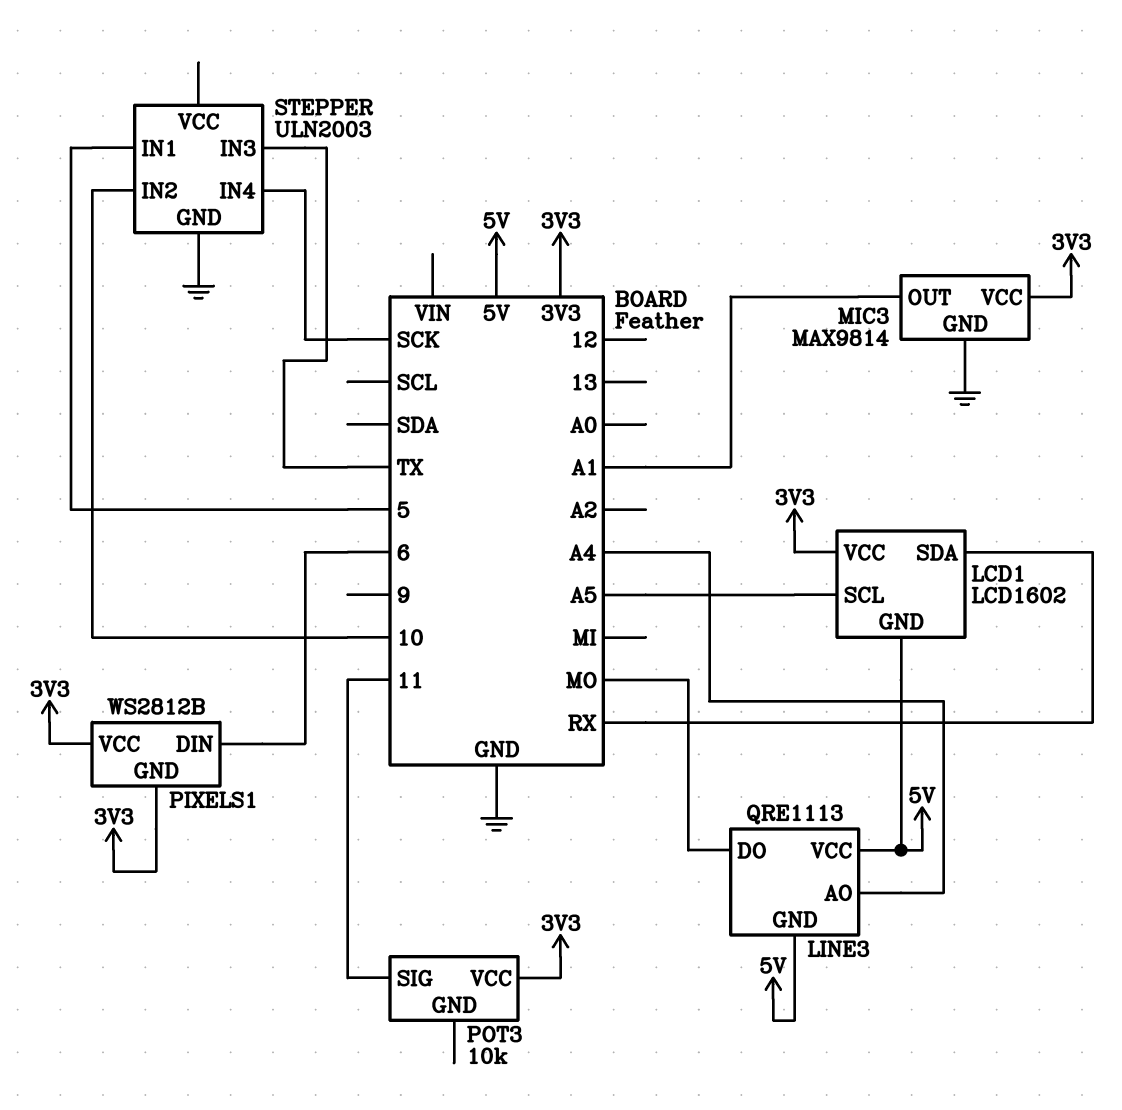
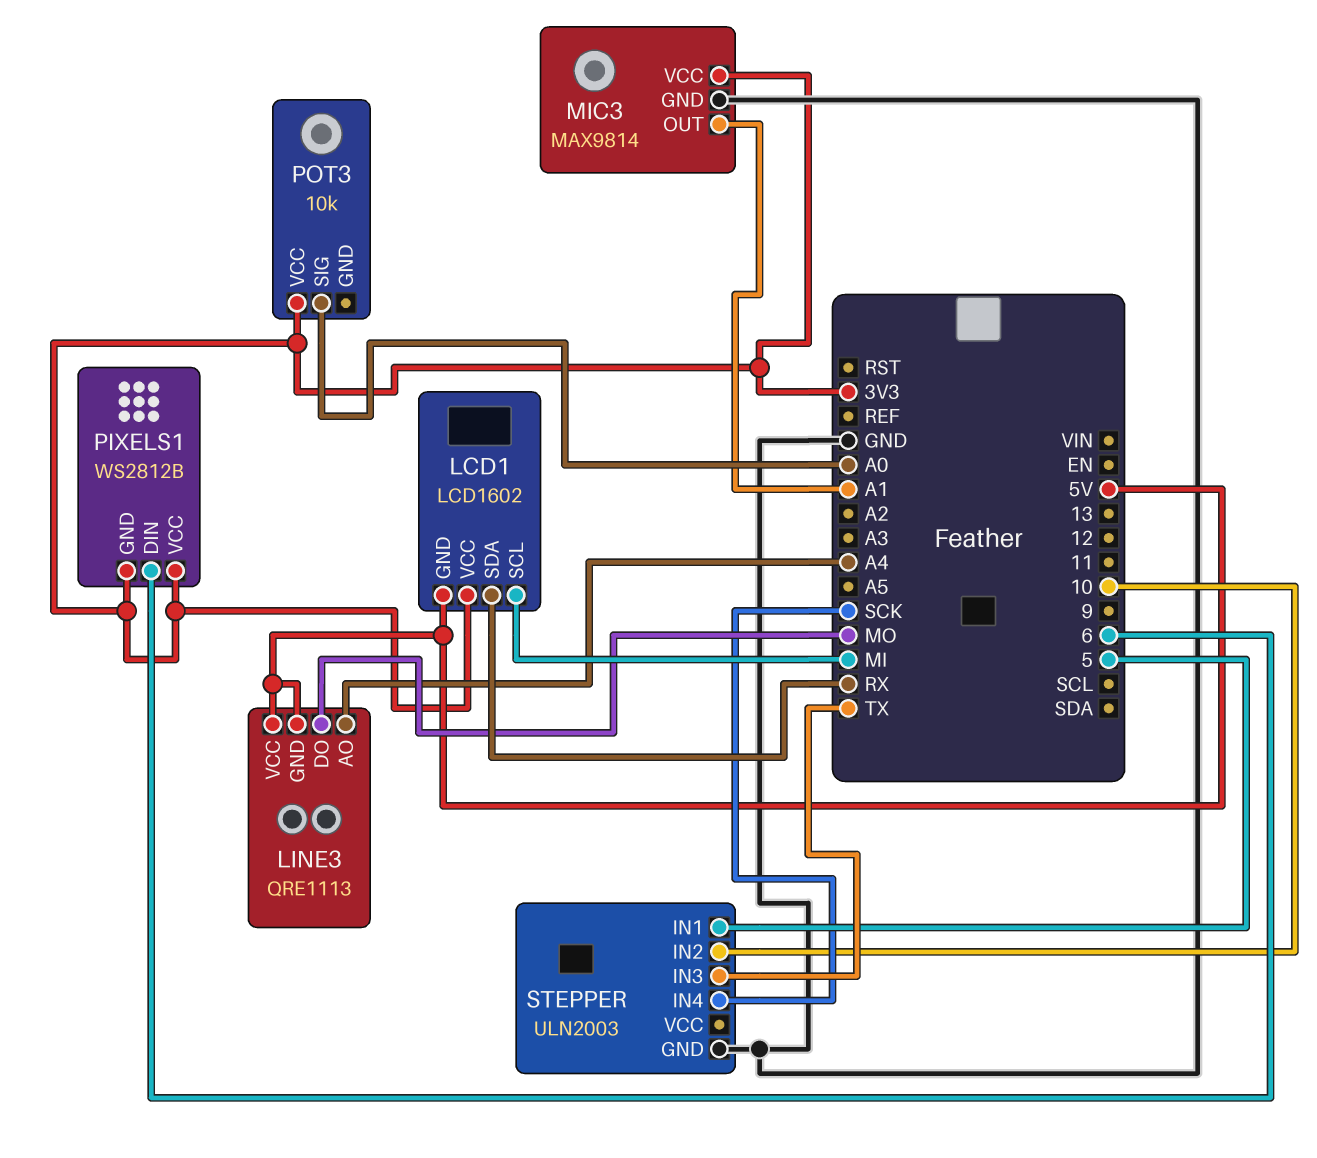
LCD1 pin SCL: A5 -> MI
POT3 pin SIG: 11 -> A0

